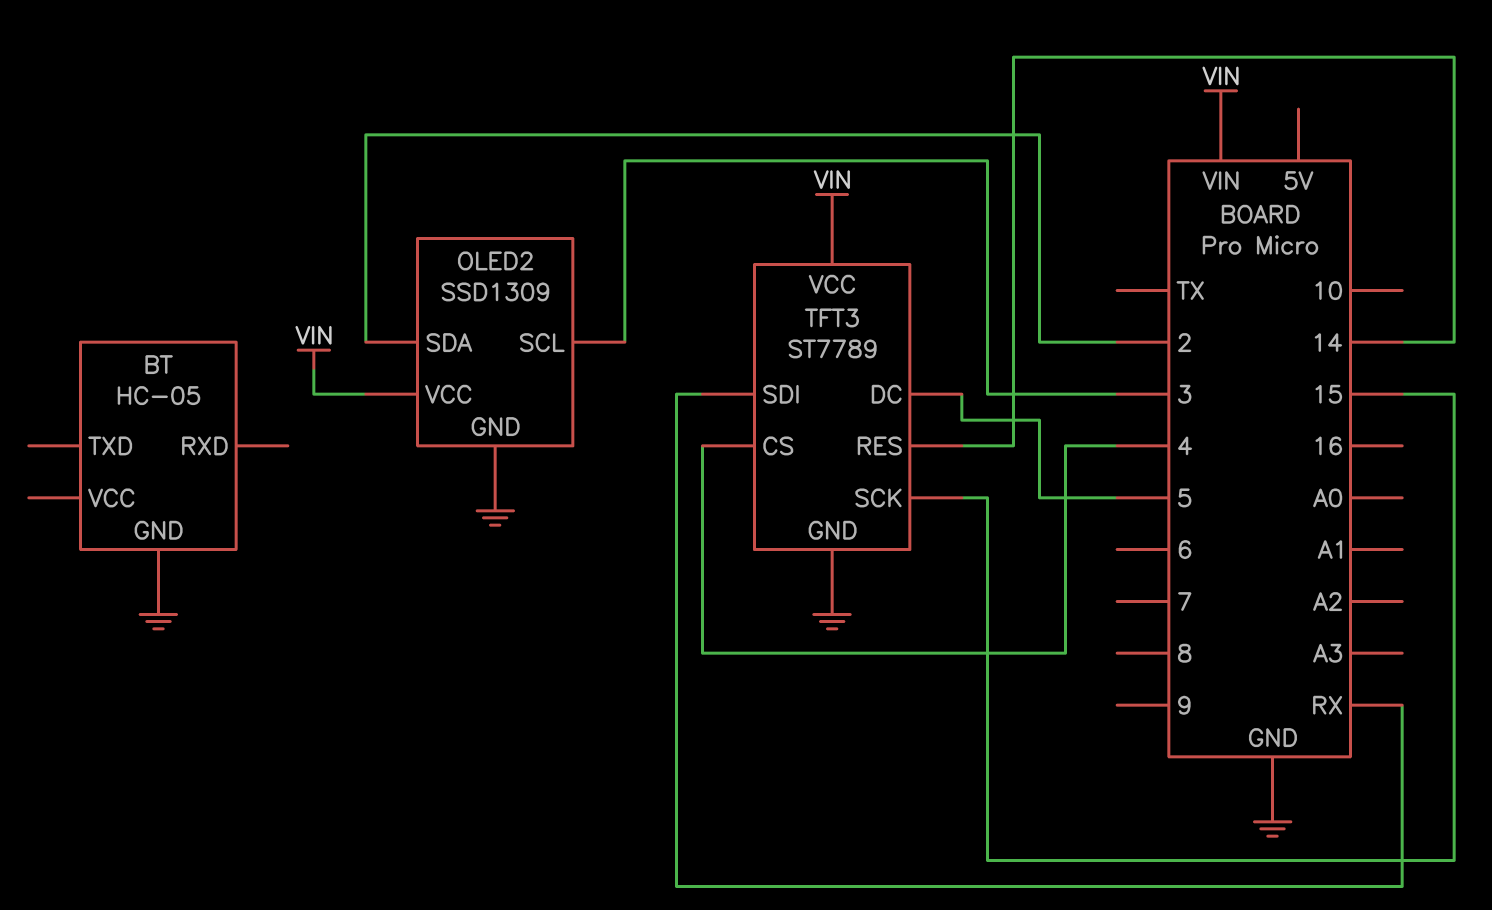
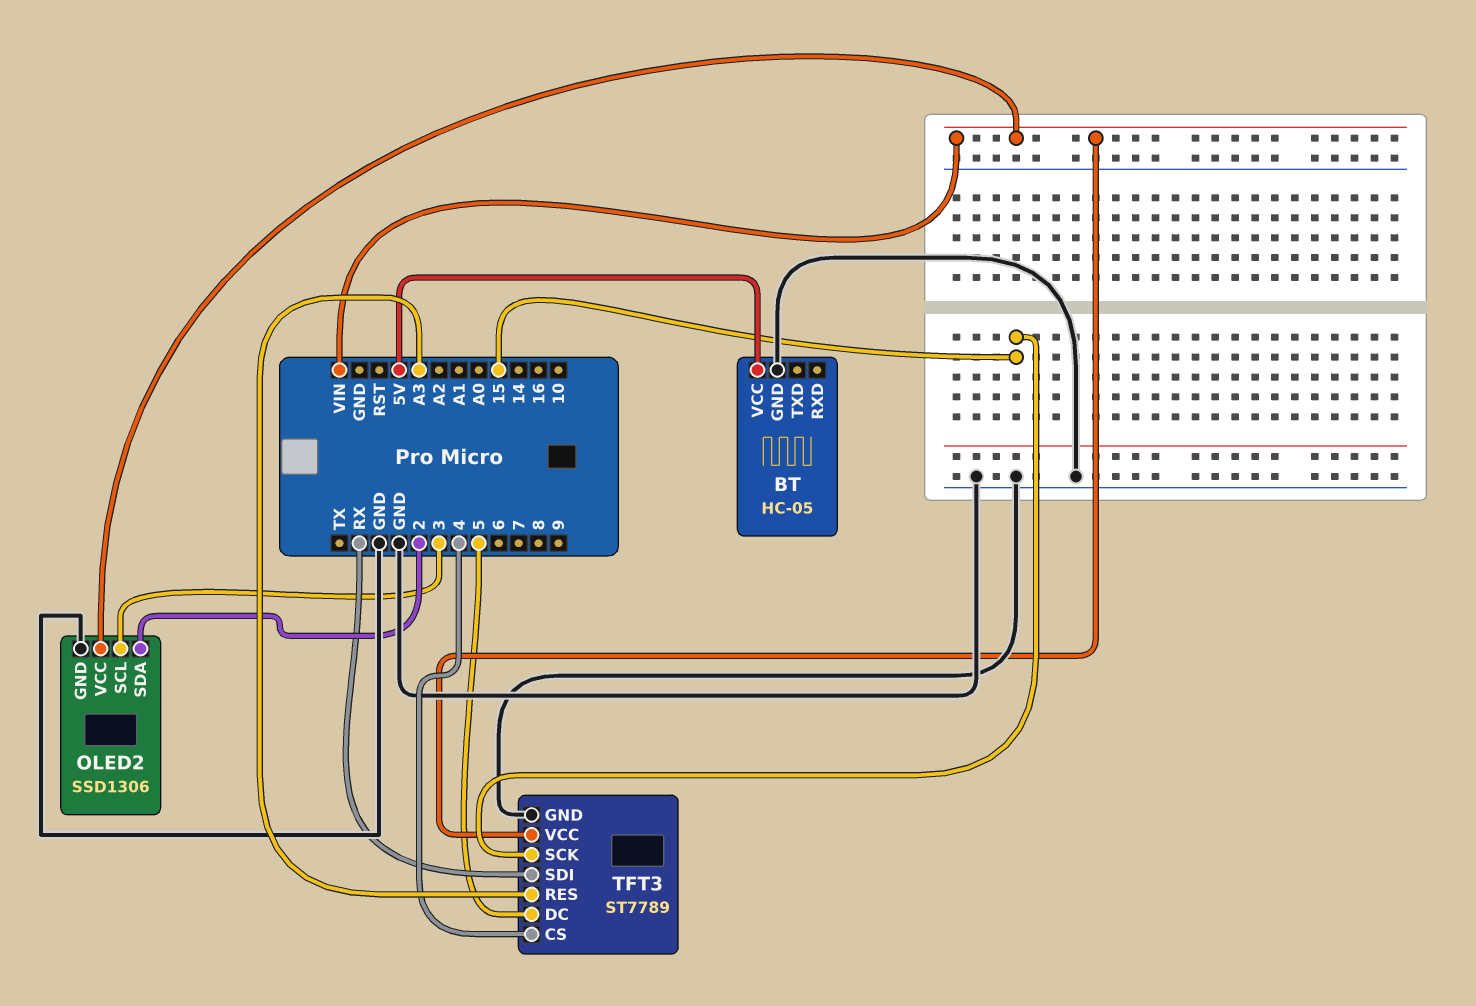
BT pin VCC: none -> 5V
OLED2: SSD1309 -> SSD1306
TFT3 pin RES: 14 -> A3

